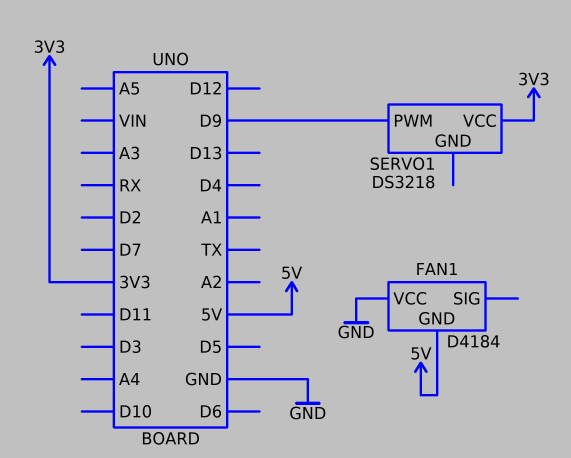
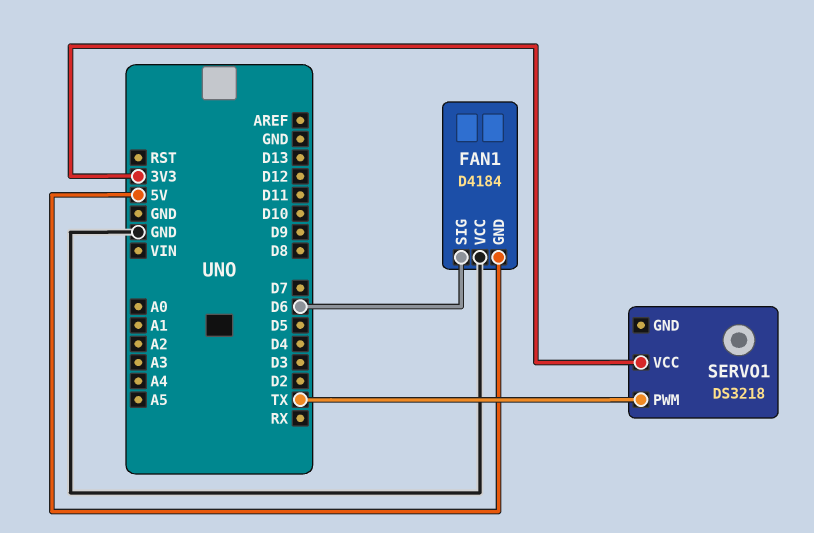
FAN1 pin SIG: none -> D6
SERVO1 pin PWM: D9 -> TX

